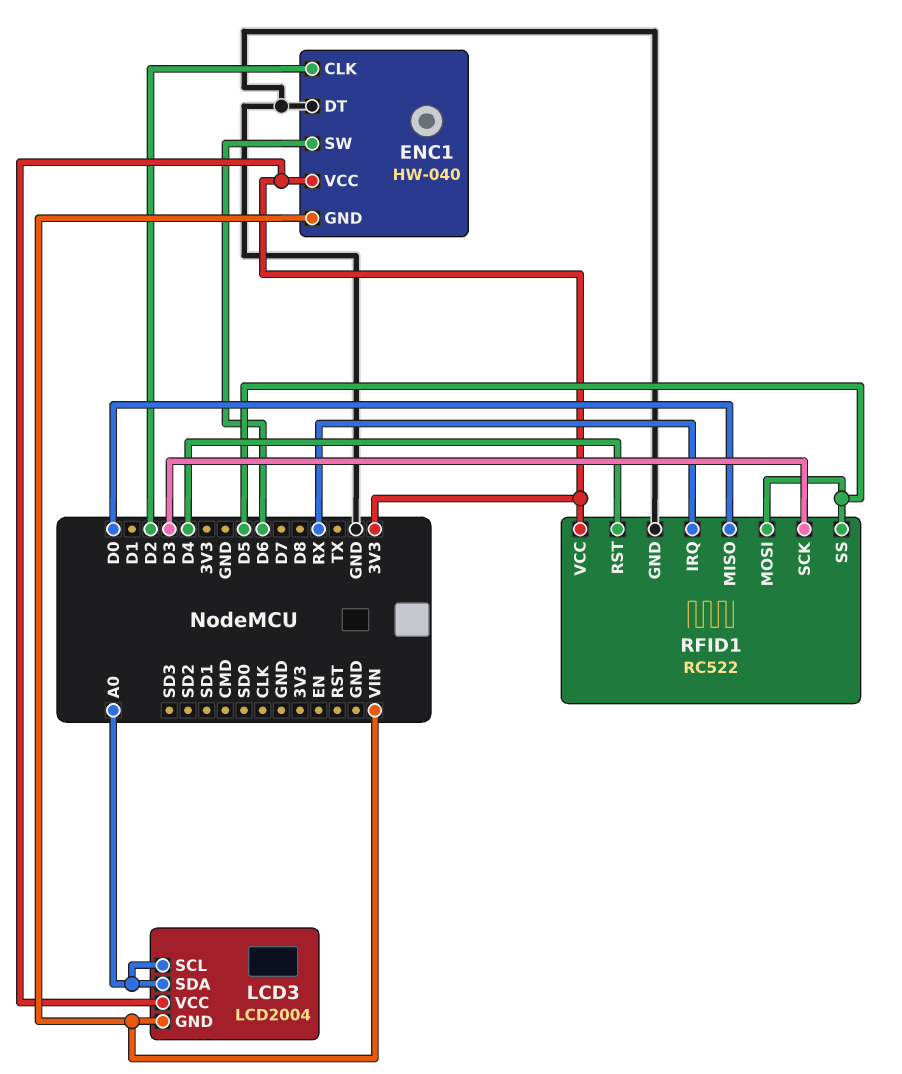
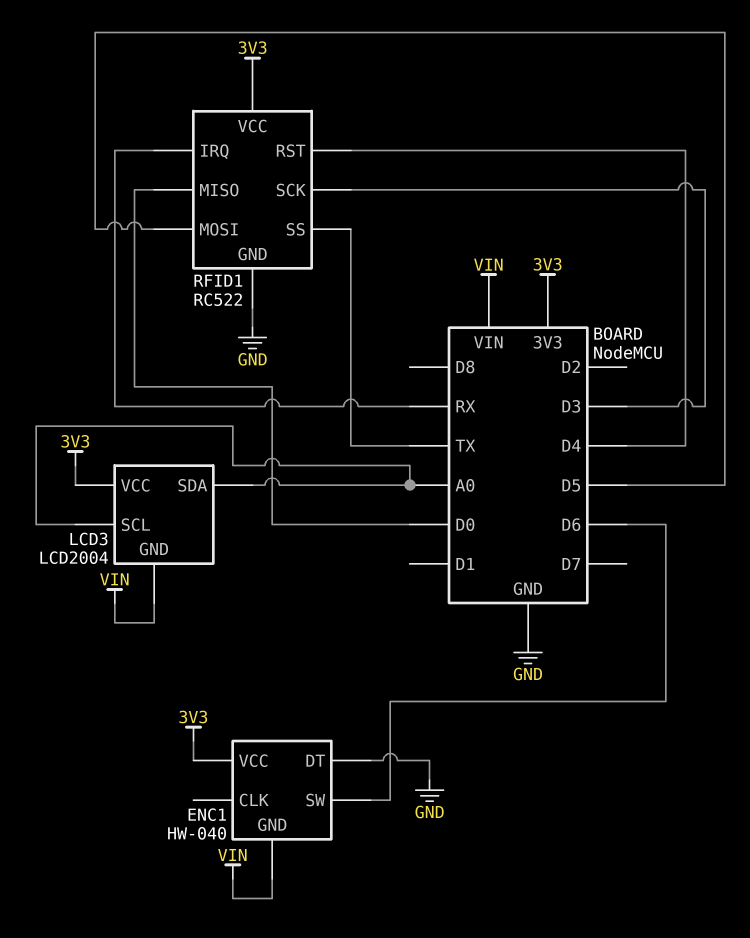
ENC1 pin CLK: D2 -> none
RFID1 pin SS: D5 -> TX

